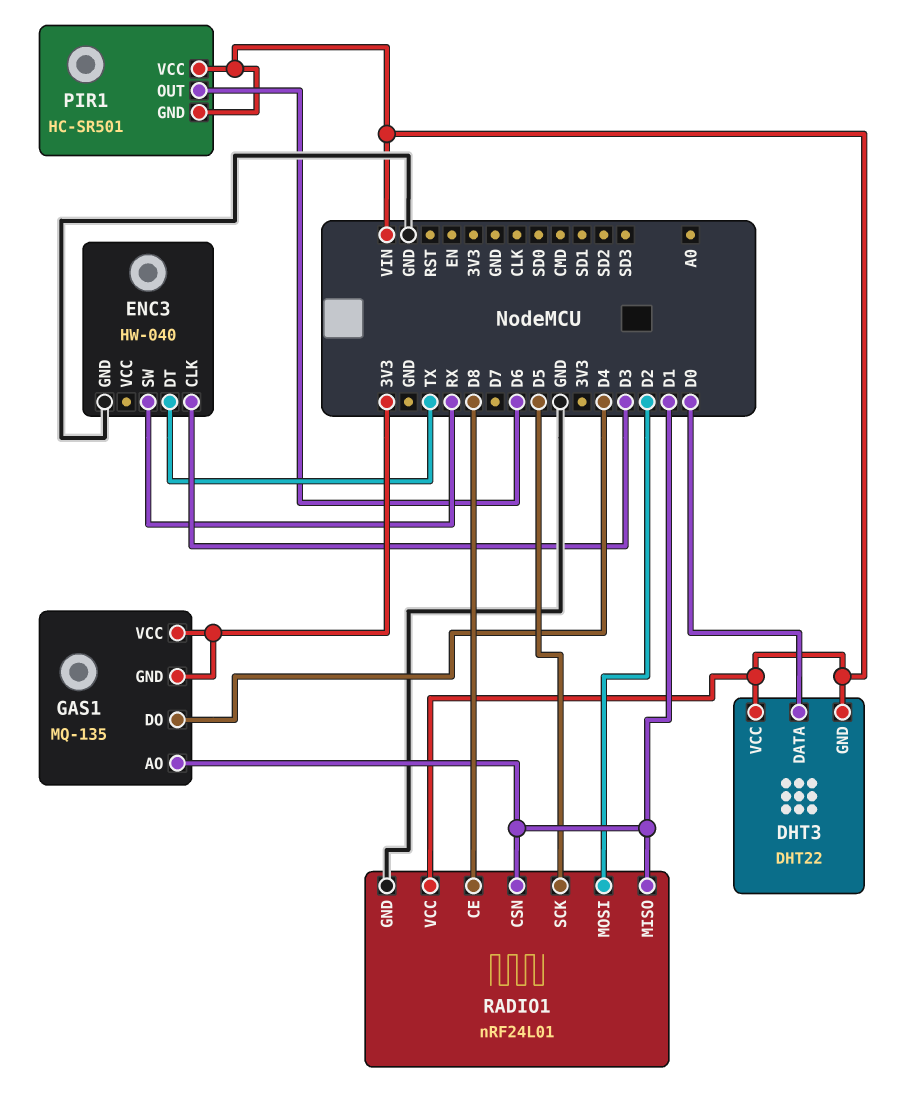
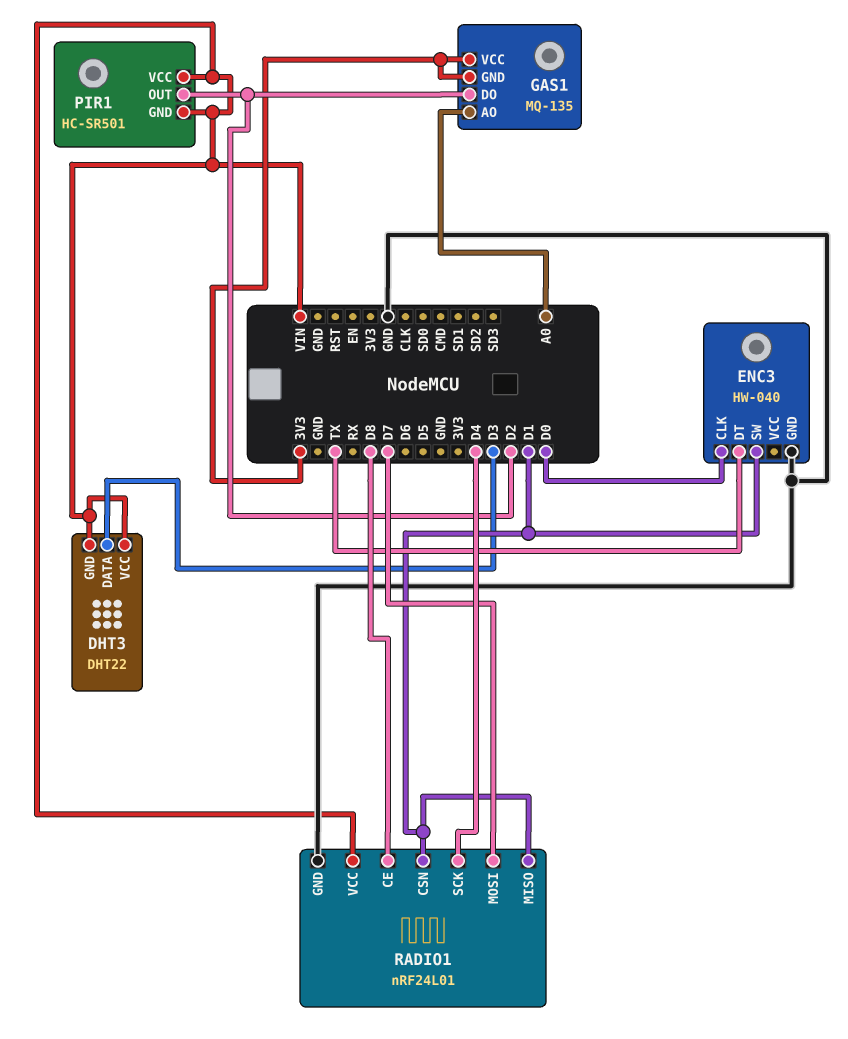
DHT3 pin DATA: D0 -> D3
ENC3 pin CLK: D3 -> D0
ENC3 pin SW: RX -> D1
GAS1 pin AO: D1 -> A0
GAS1 pin DO: D4 -> D2
PIR1 pin OUT: D6 -> D2
RADIO1 pin MOSI: D2 -> D7
RADIO1 pin SCK: D5 -> D4

